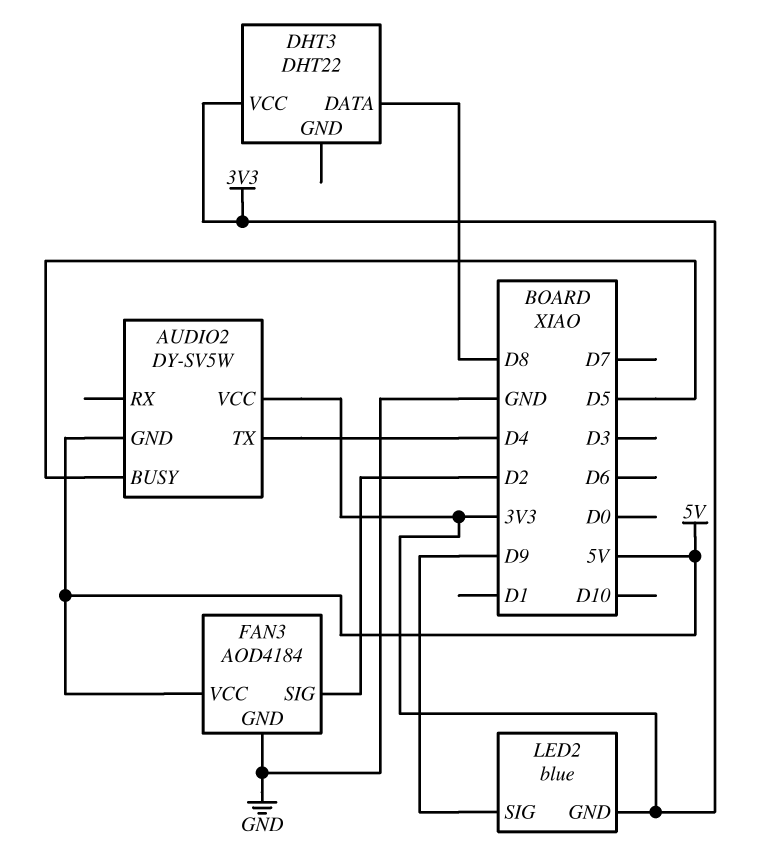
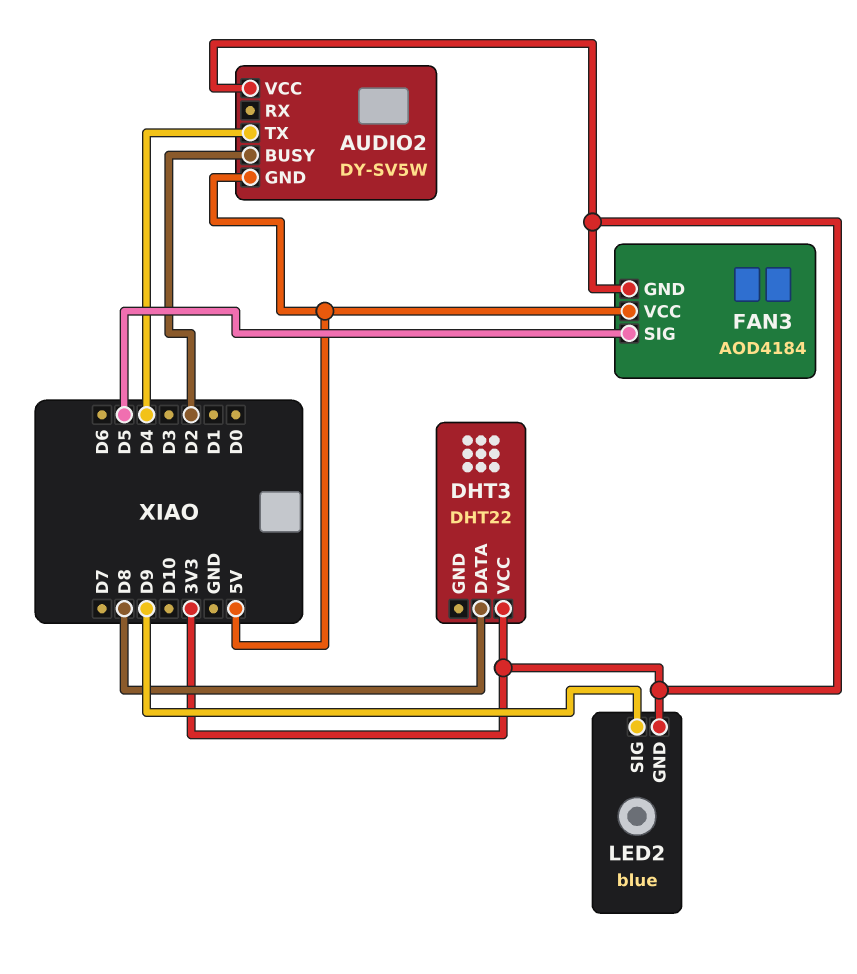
AUDIO2 pin BUSY: D5 -> D2
FAN3 pin GND: GND -> 3V3
FAN3 pin SIG: D2 -> D5

